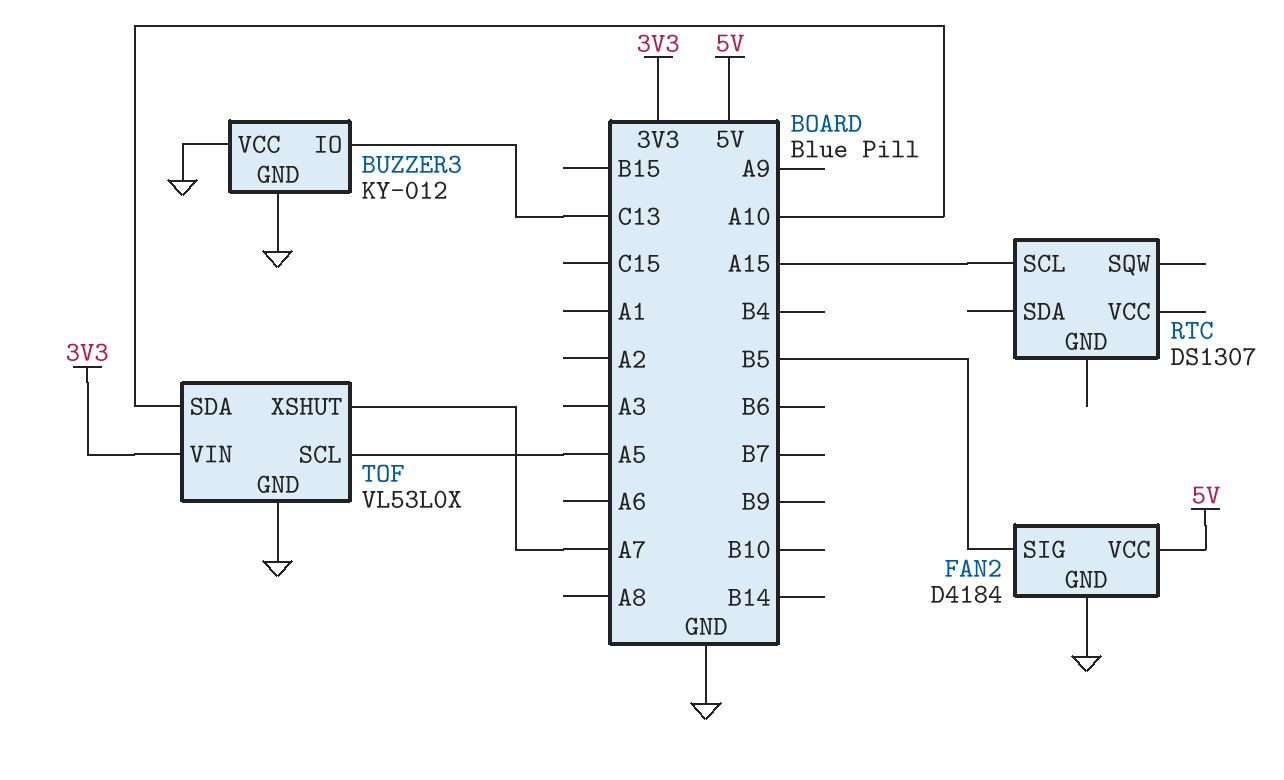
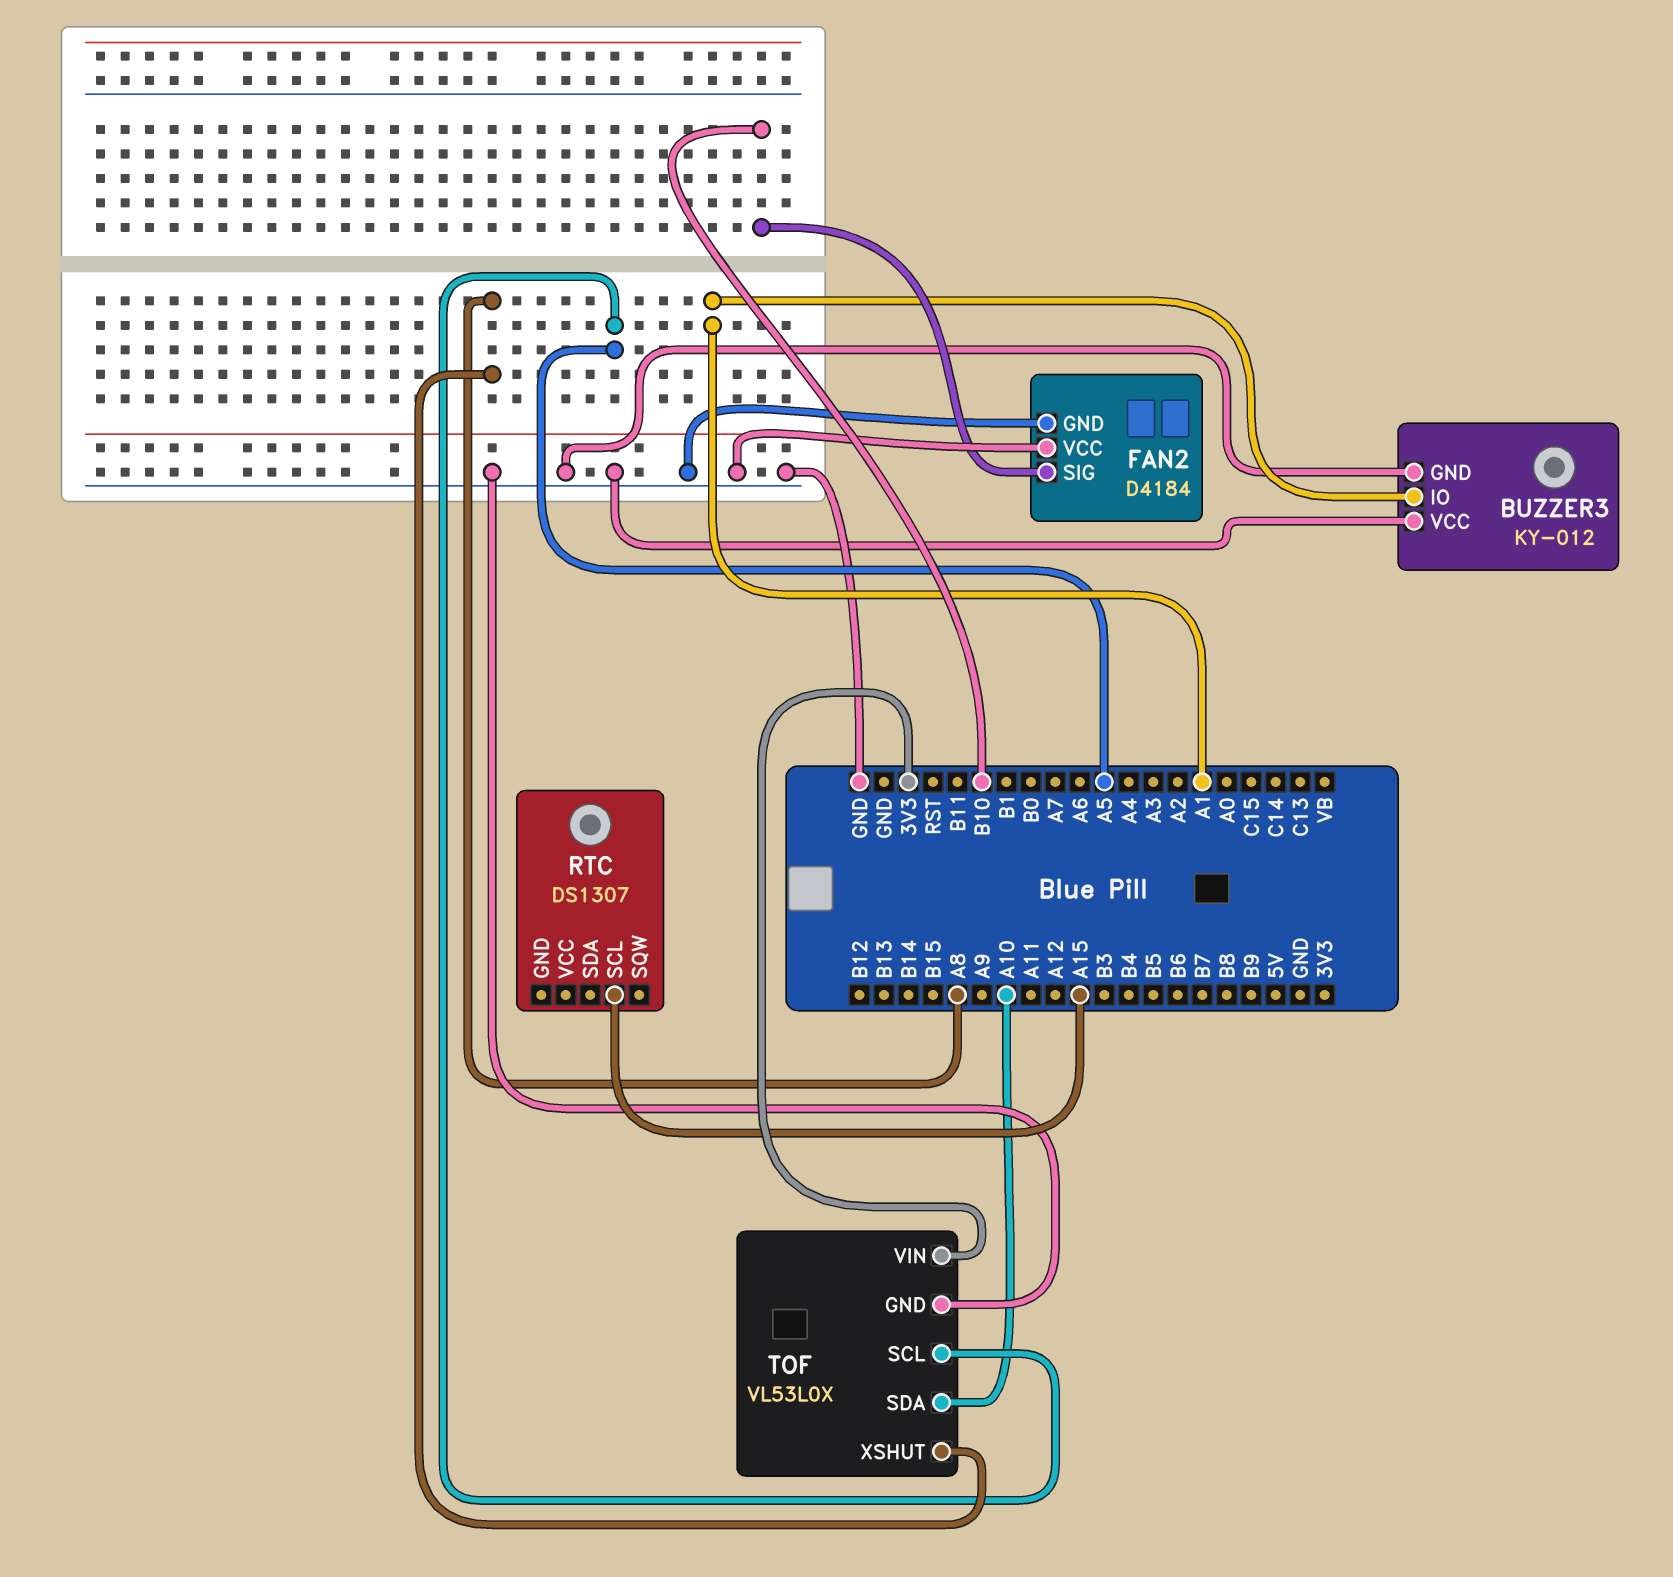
BUZZER3 pin IO: C13 -> A1
FAN2 pin SIG: B5 -> B10
FAN2 pin VCC: 5V -> GND
TOF pin XSHUT: A7 -> A8

